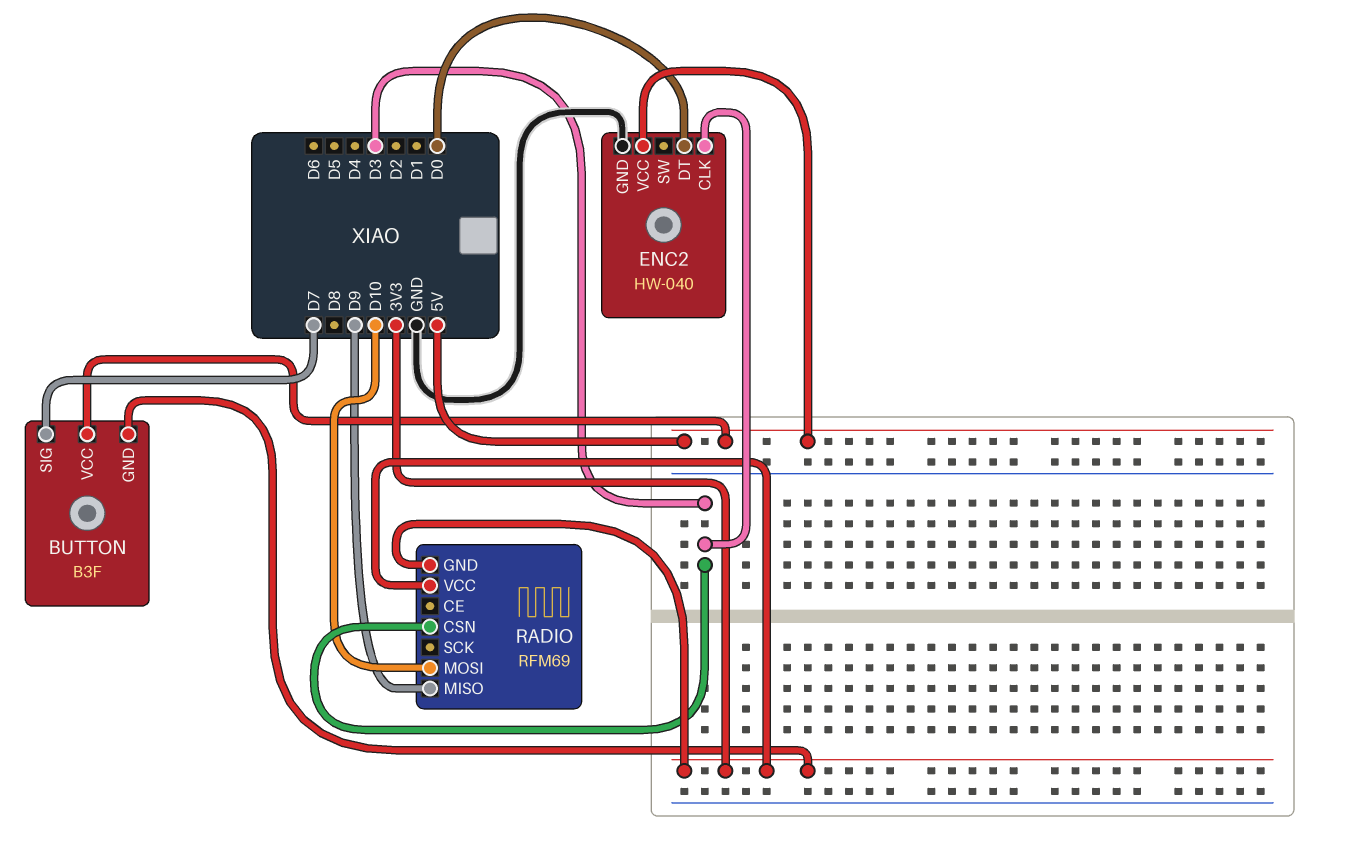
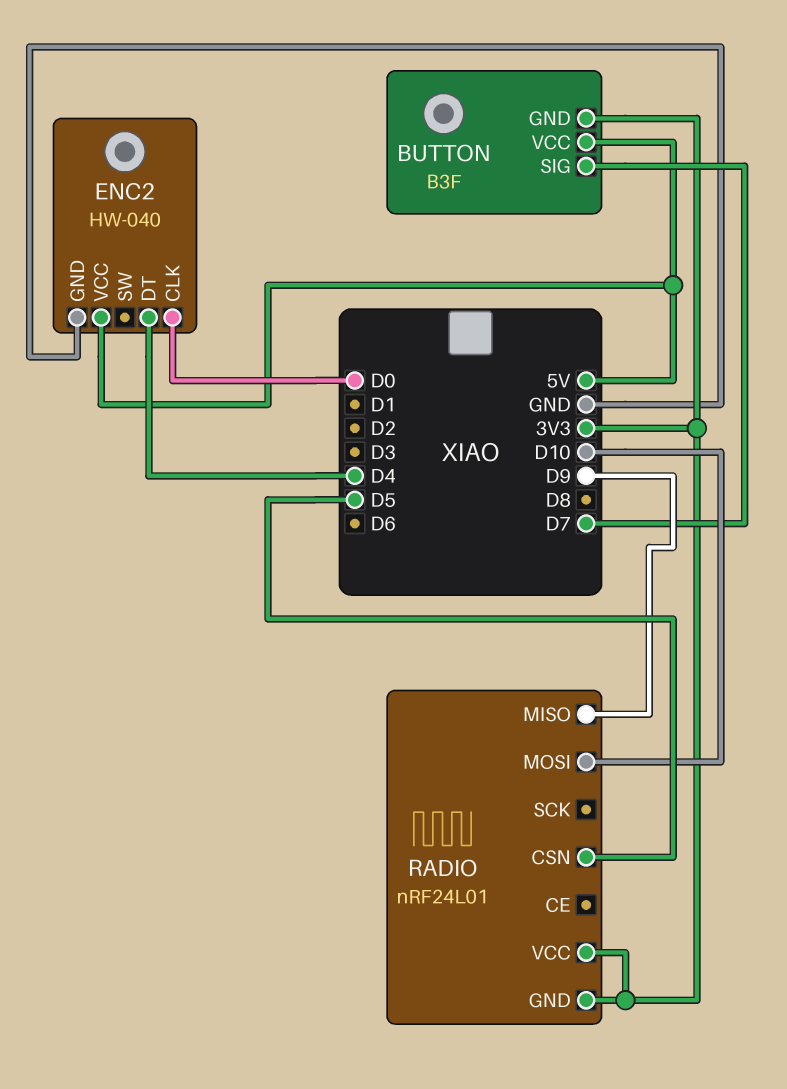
ENC2 pin CLK: D3 -> D0
ENC2 pin DT: D0 -> D4
RADIO: RFM69 -> nRF24L01
RADIO pin CSN: D3 -> D5

